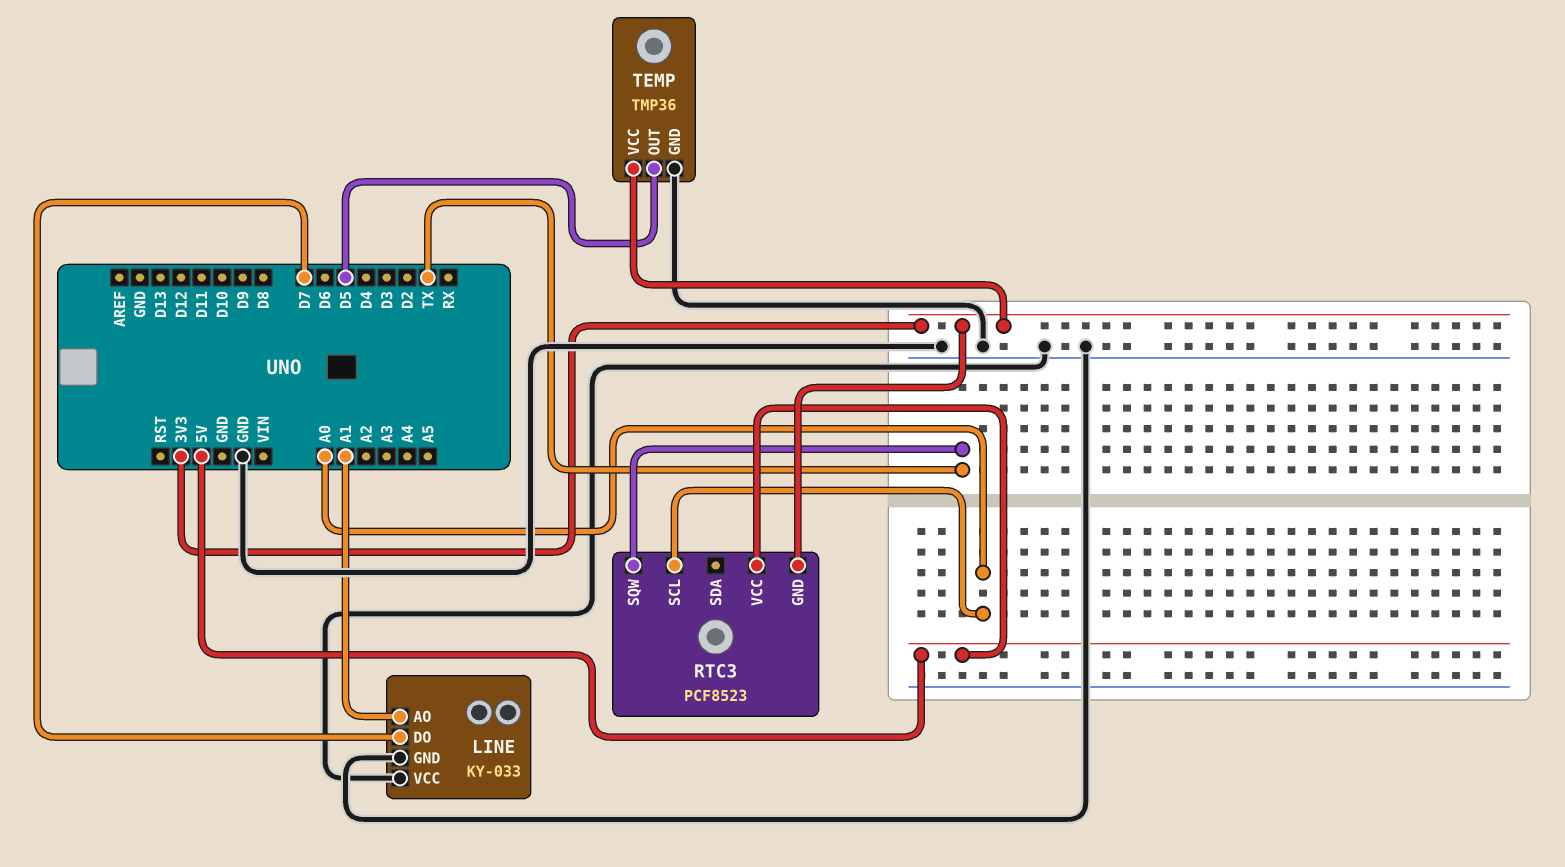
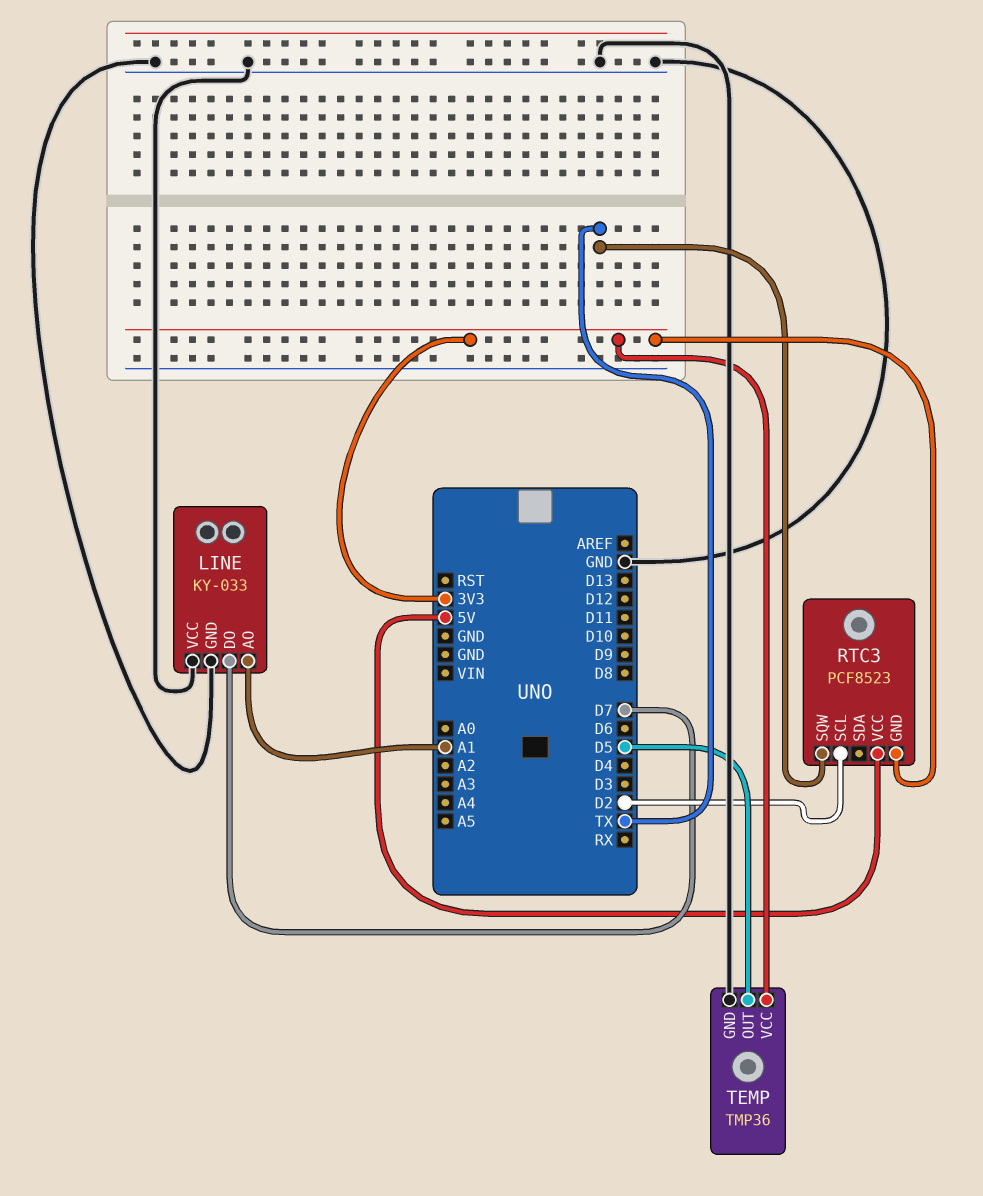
RTC3 pin SCL: A0 -> D2

